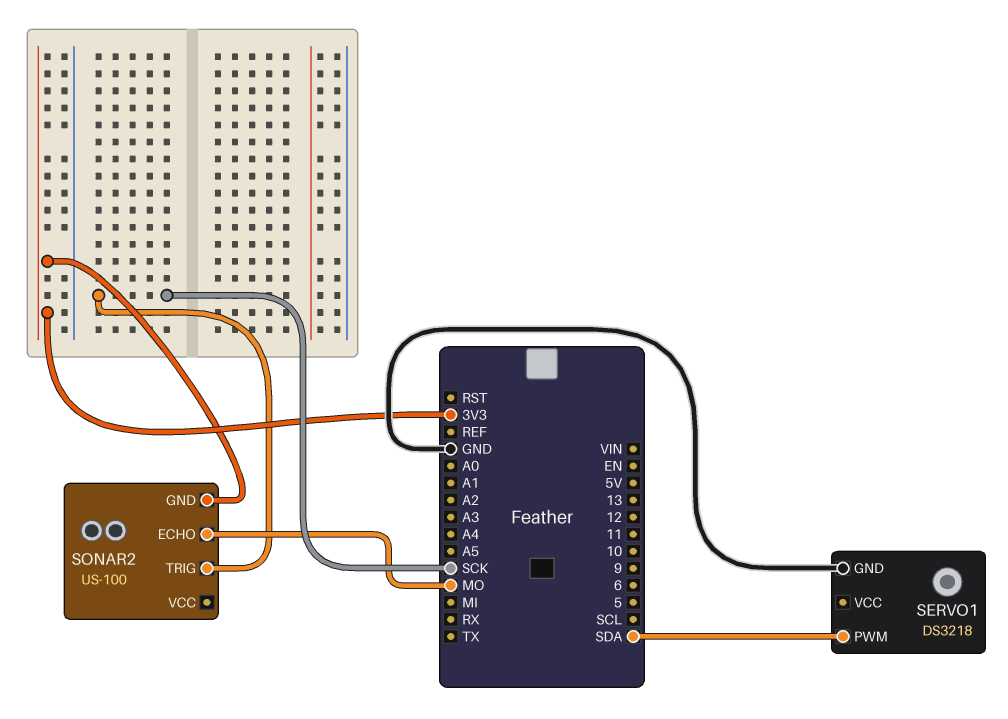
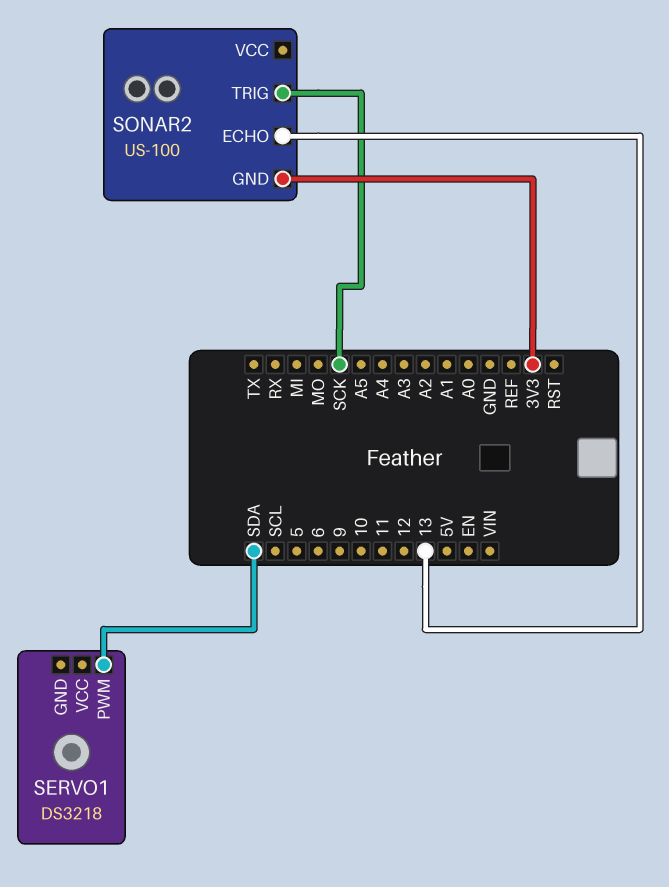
SERVO1 pin GND: GND -> none
SONAR2 pin ECHO: MO -> 13

